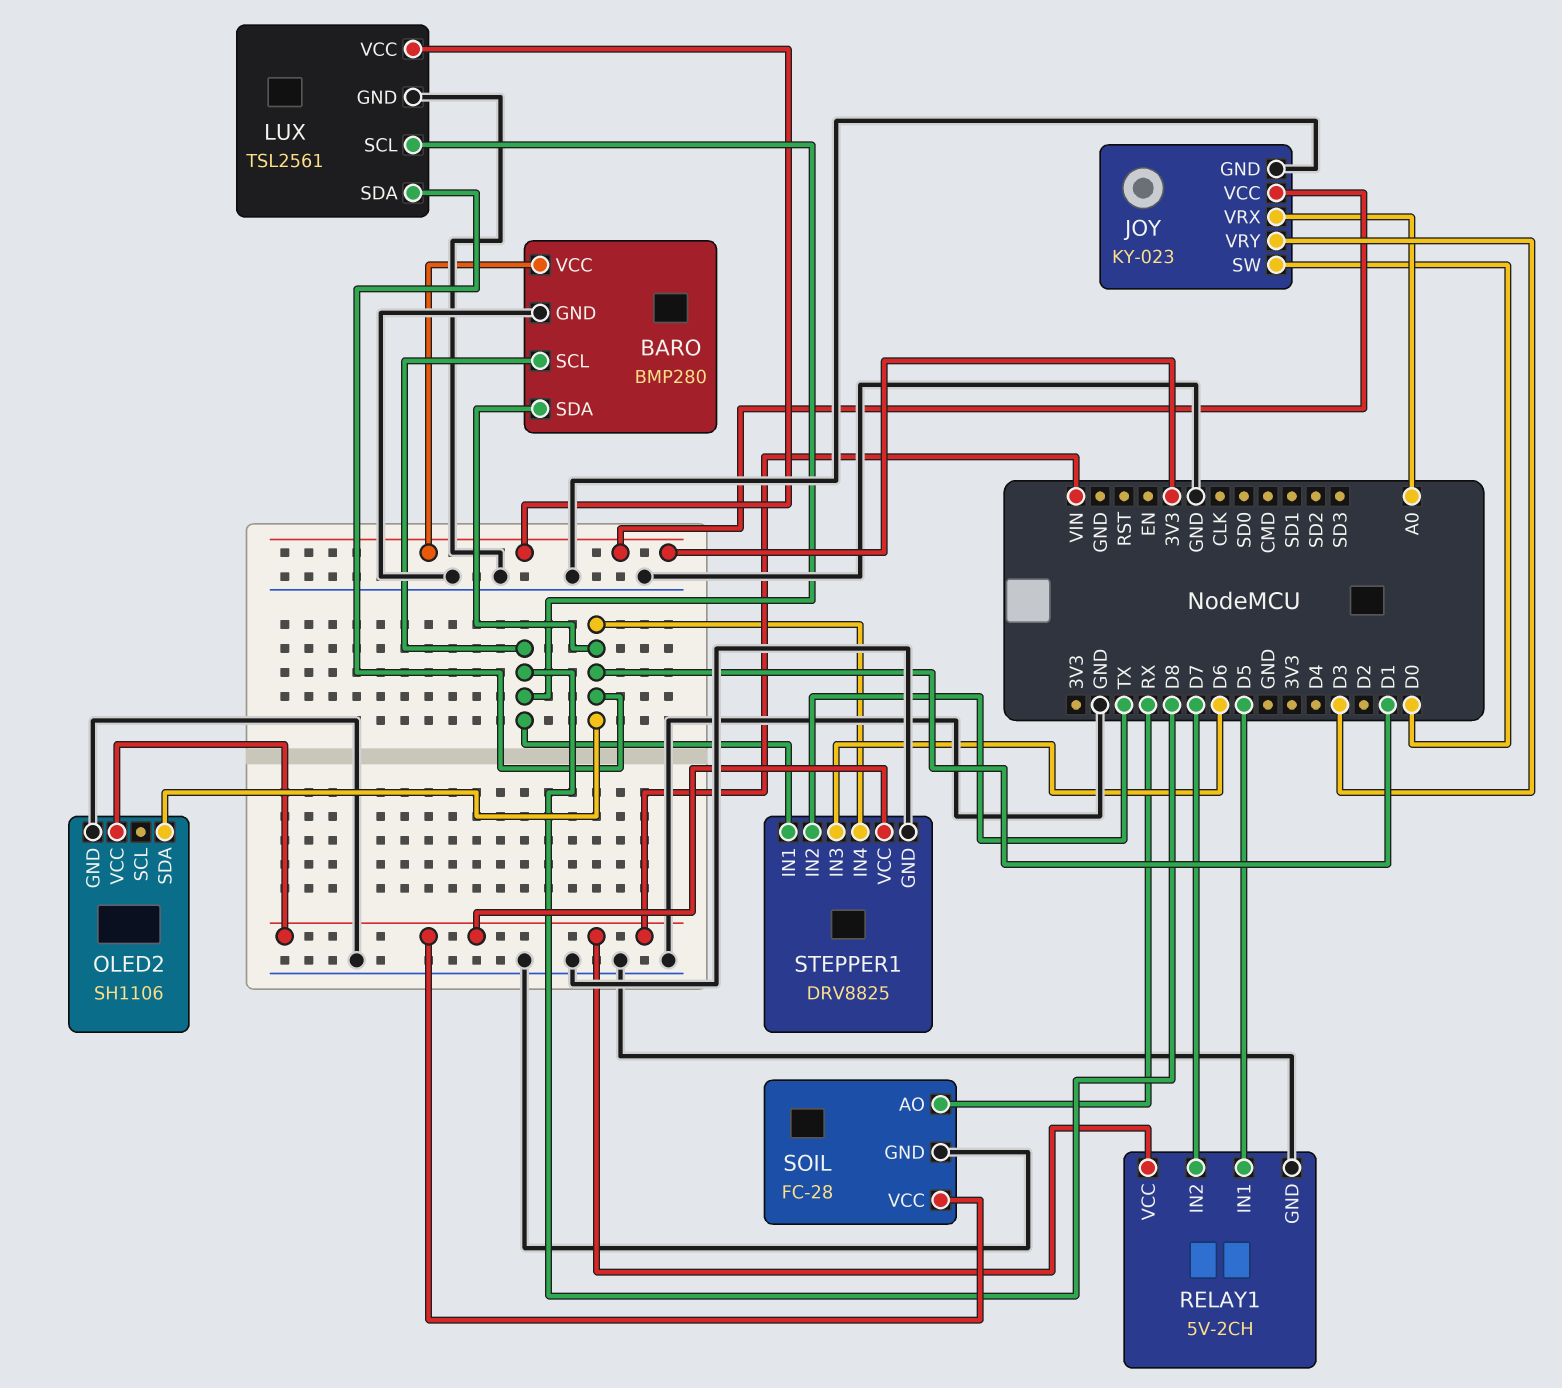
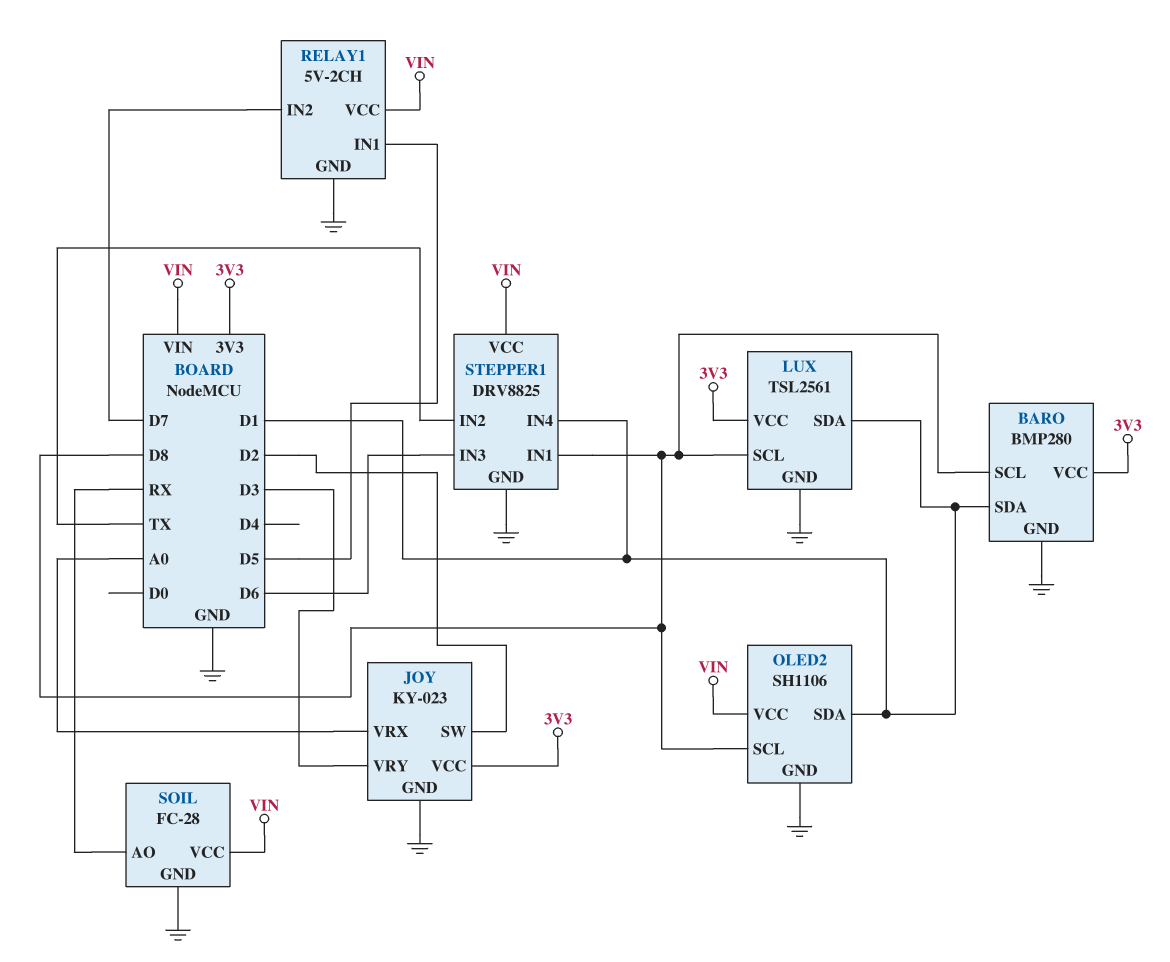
JOY pin SW: D0 -> D2
OLED2 pin SCL: none -> D8

